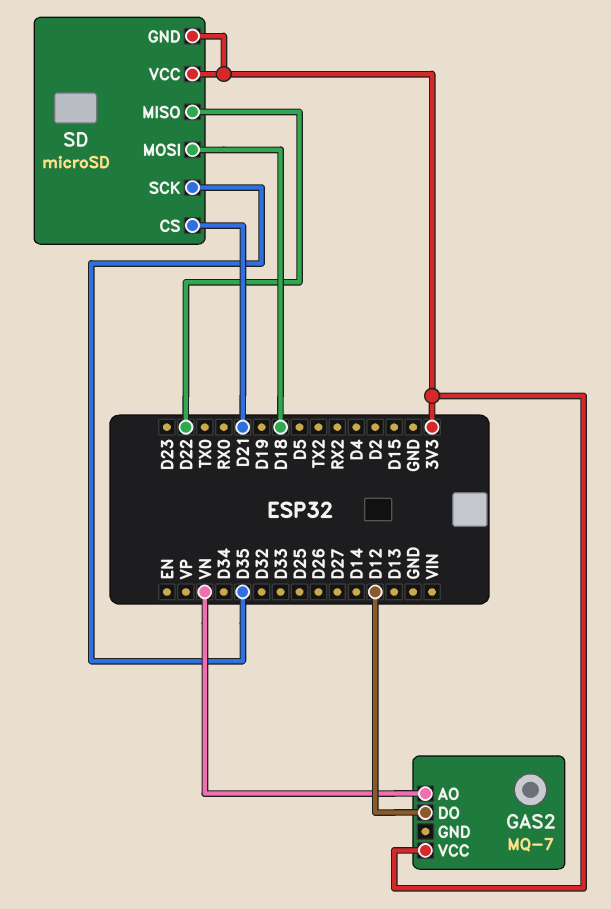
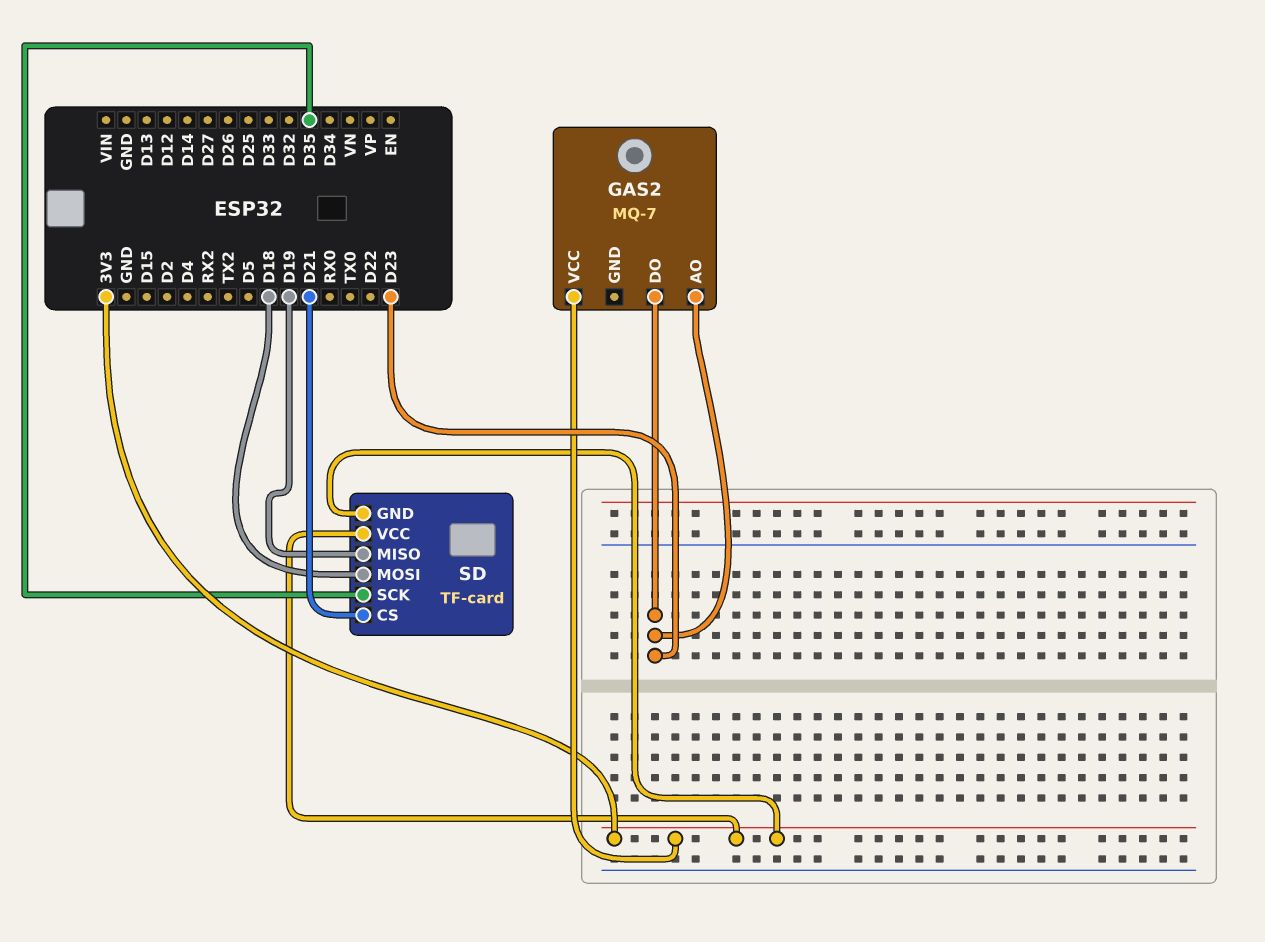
GAS2 pin AO: VN -> D23
GAS2 pin DO: D12 -> D23
SD: microSD -> TF-card
SD pin MISO: D22 -> D19

